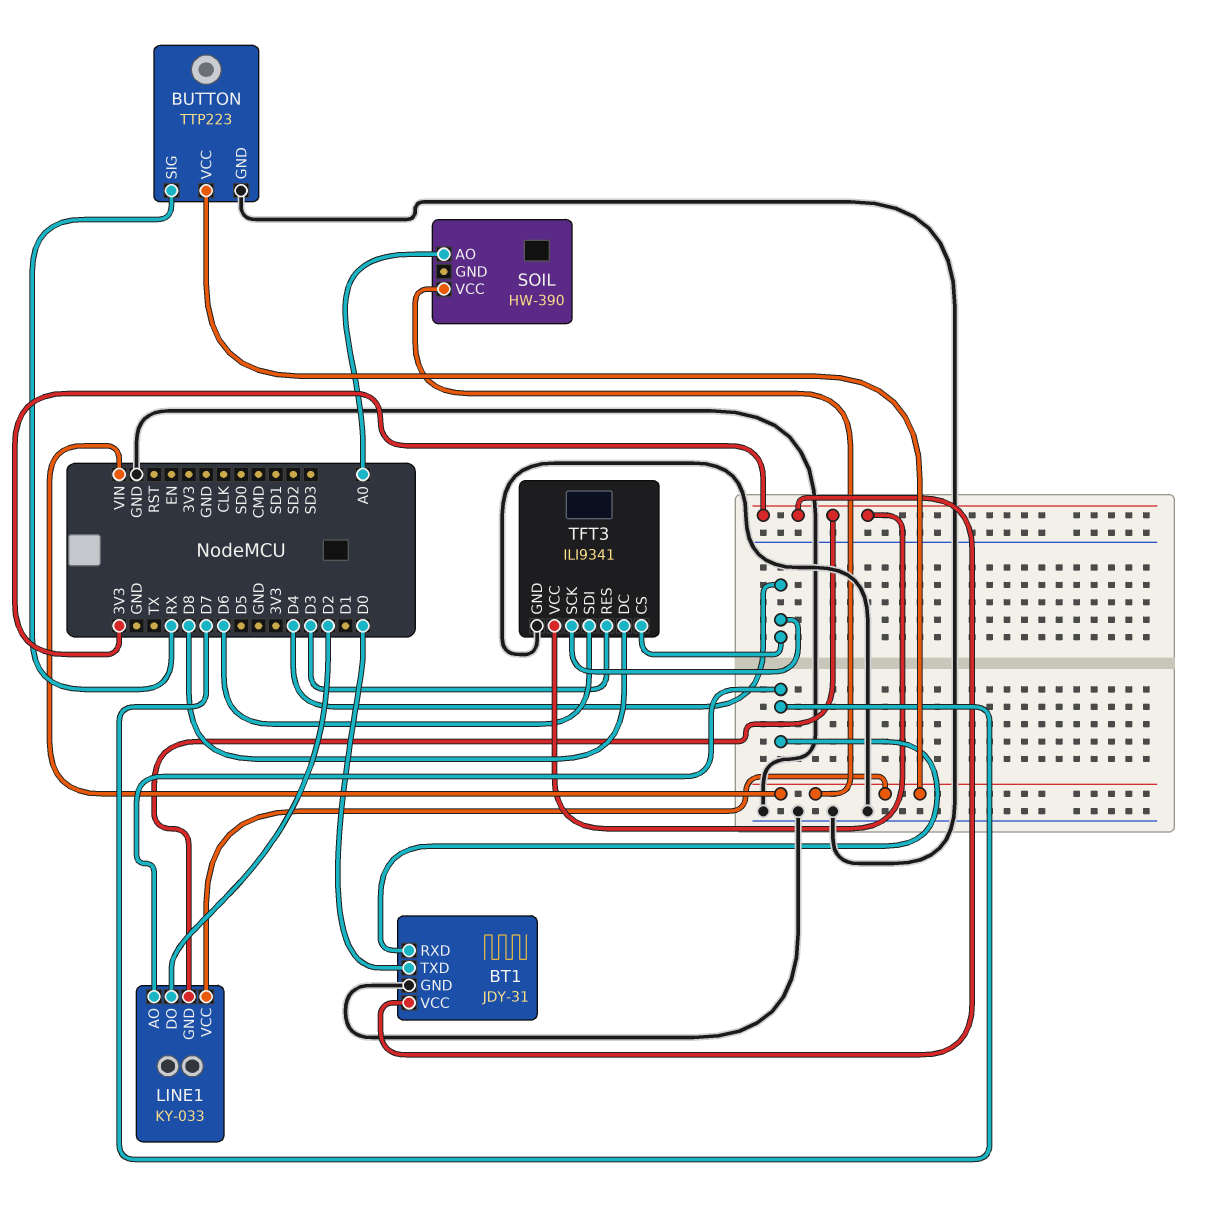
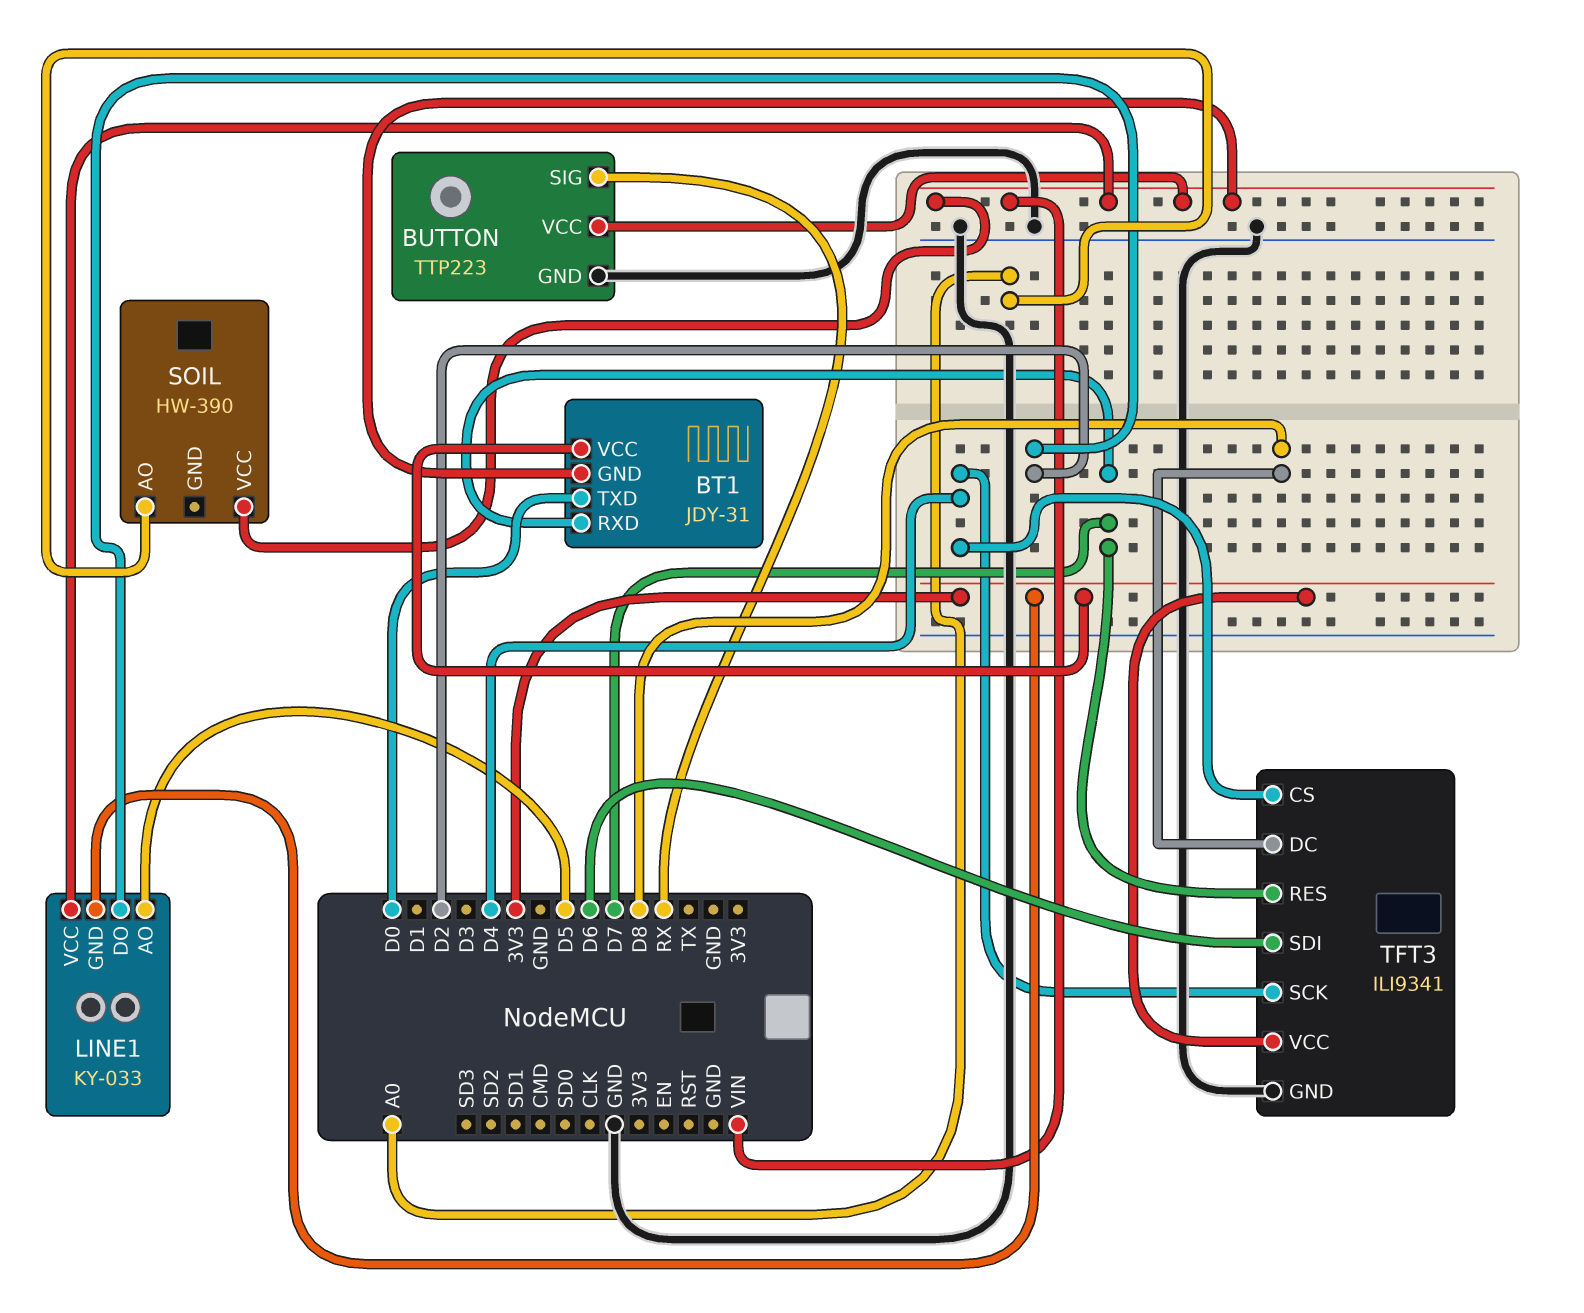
BT1 pin GND: GND -> VIN
LINE1 pin AO: D7 -> D5
TFT3 pin RES: D3 -> D7

